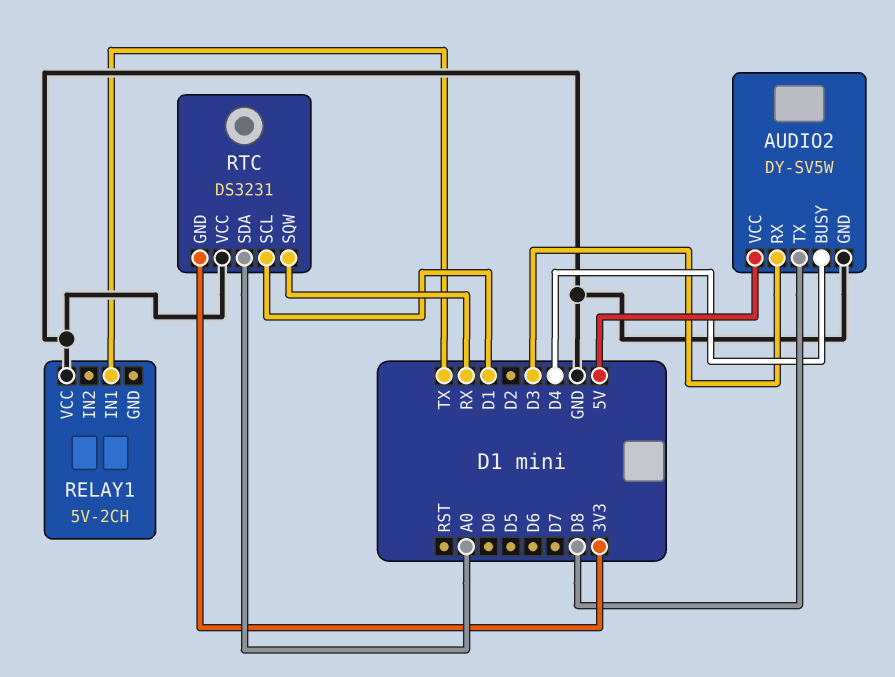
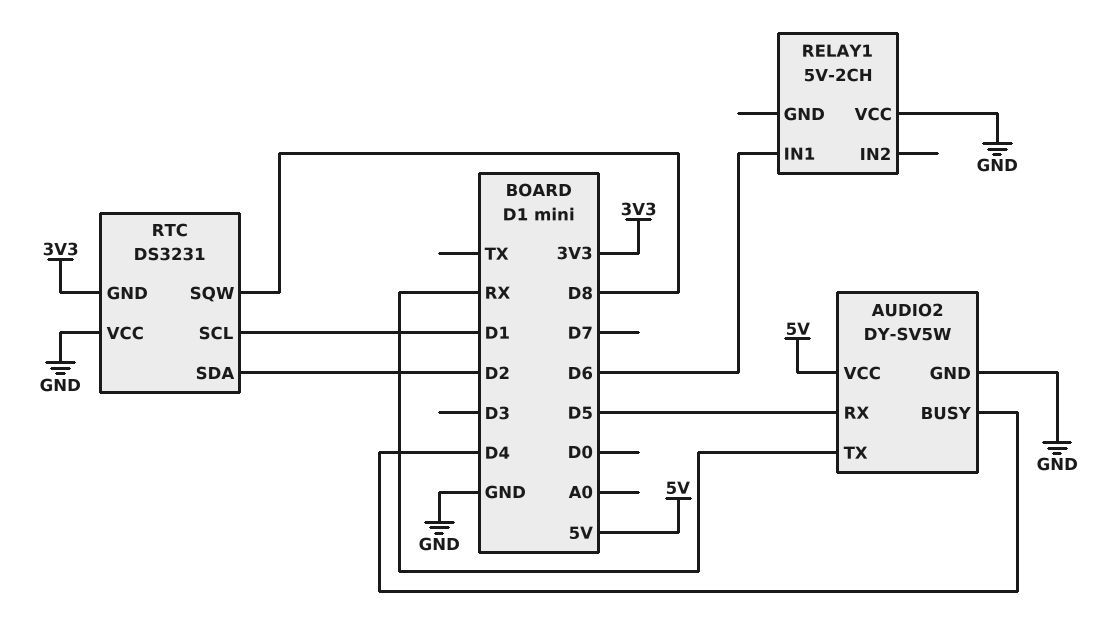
AUDIO2 pin RX: D3 -> D5
AUDIO2 pin TX: D8 -> RX
RELAY1 pin IN1: TX -> D6
RTC pin SDA: A0 -> D2
RTC pin SQW: RX -> D8

